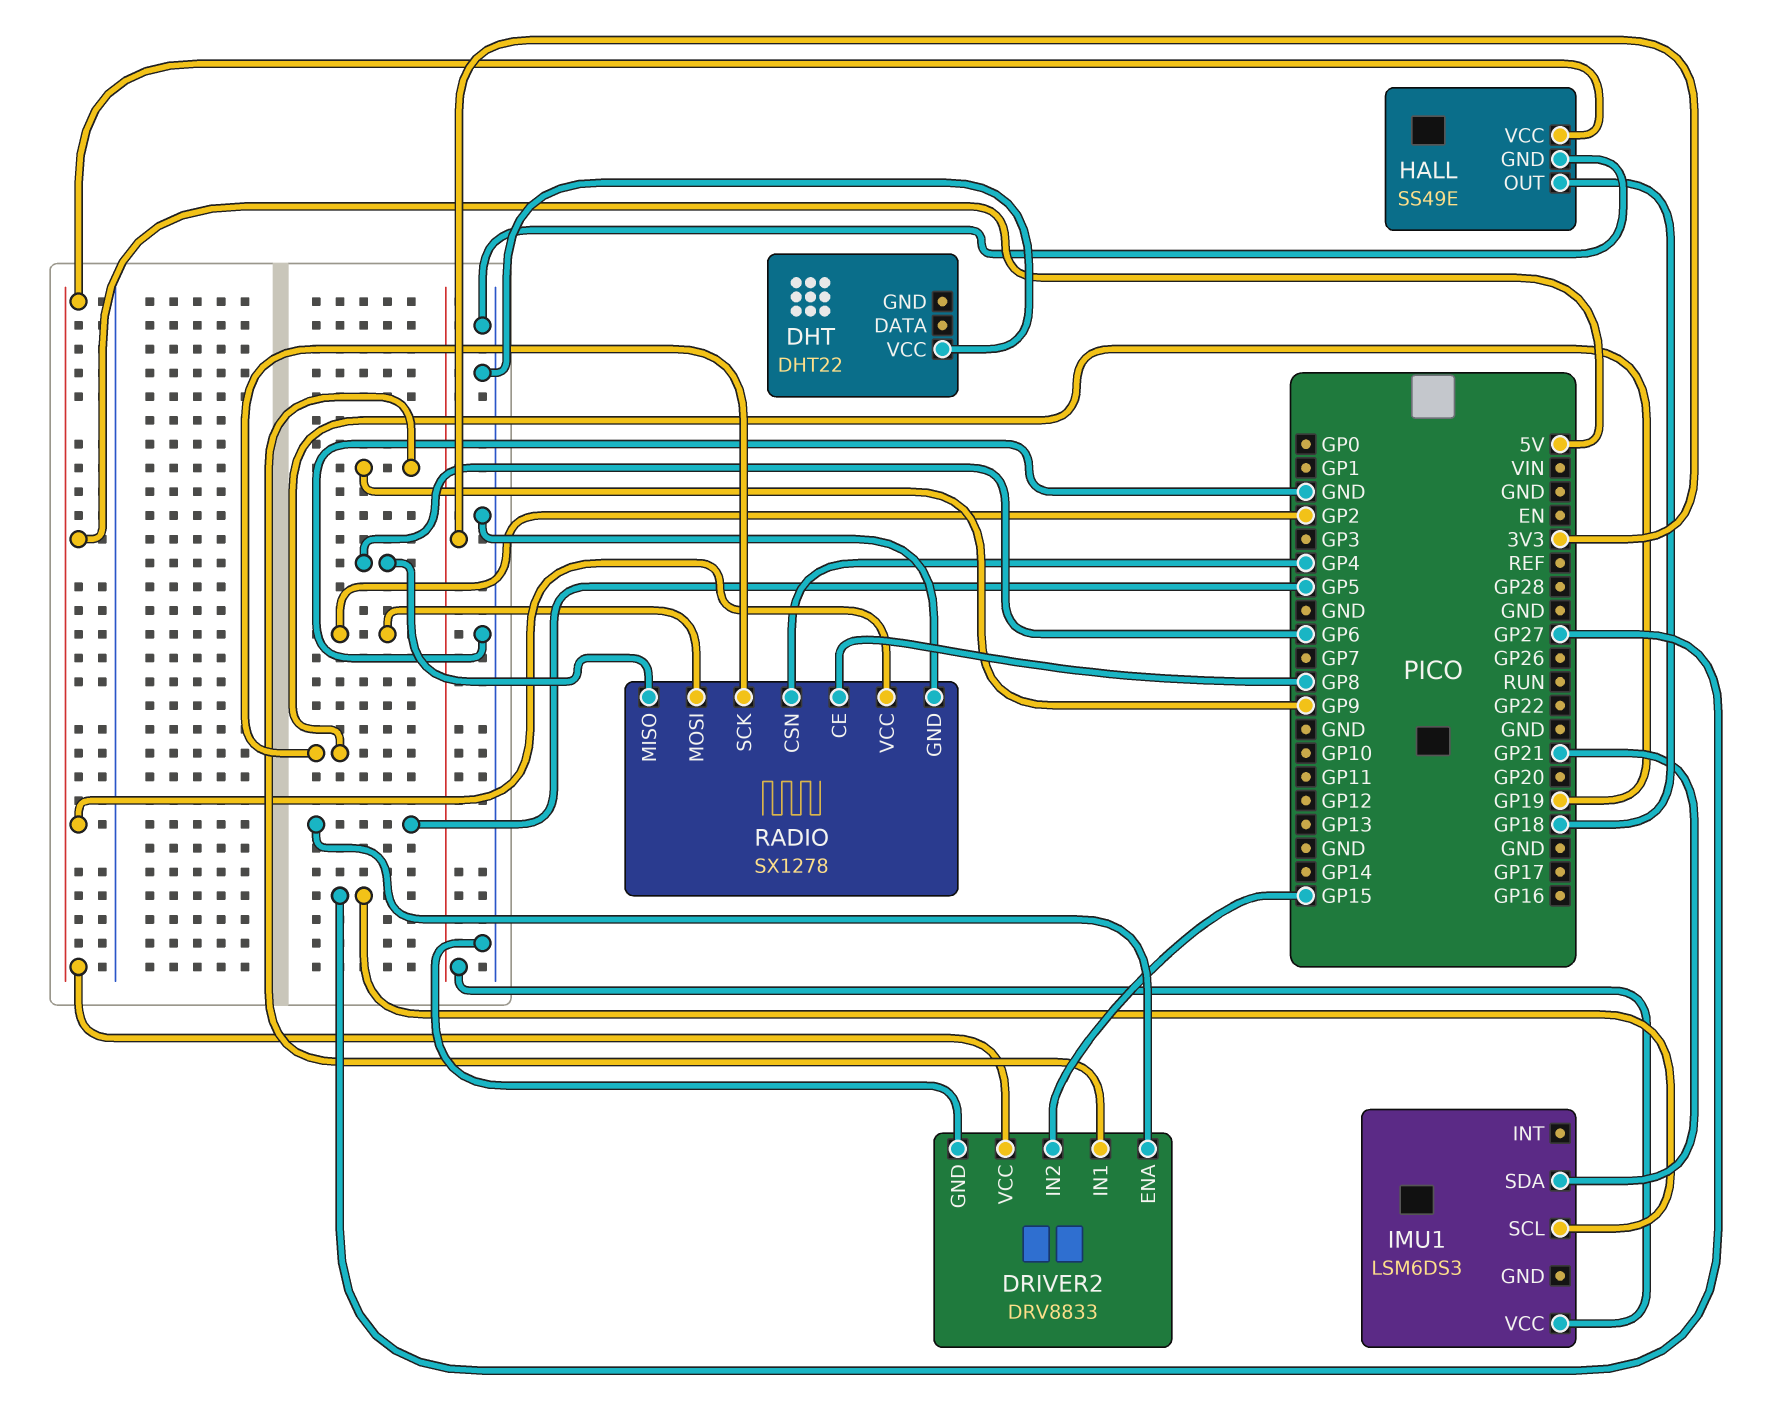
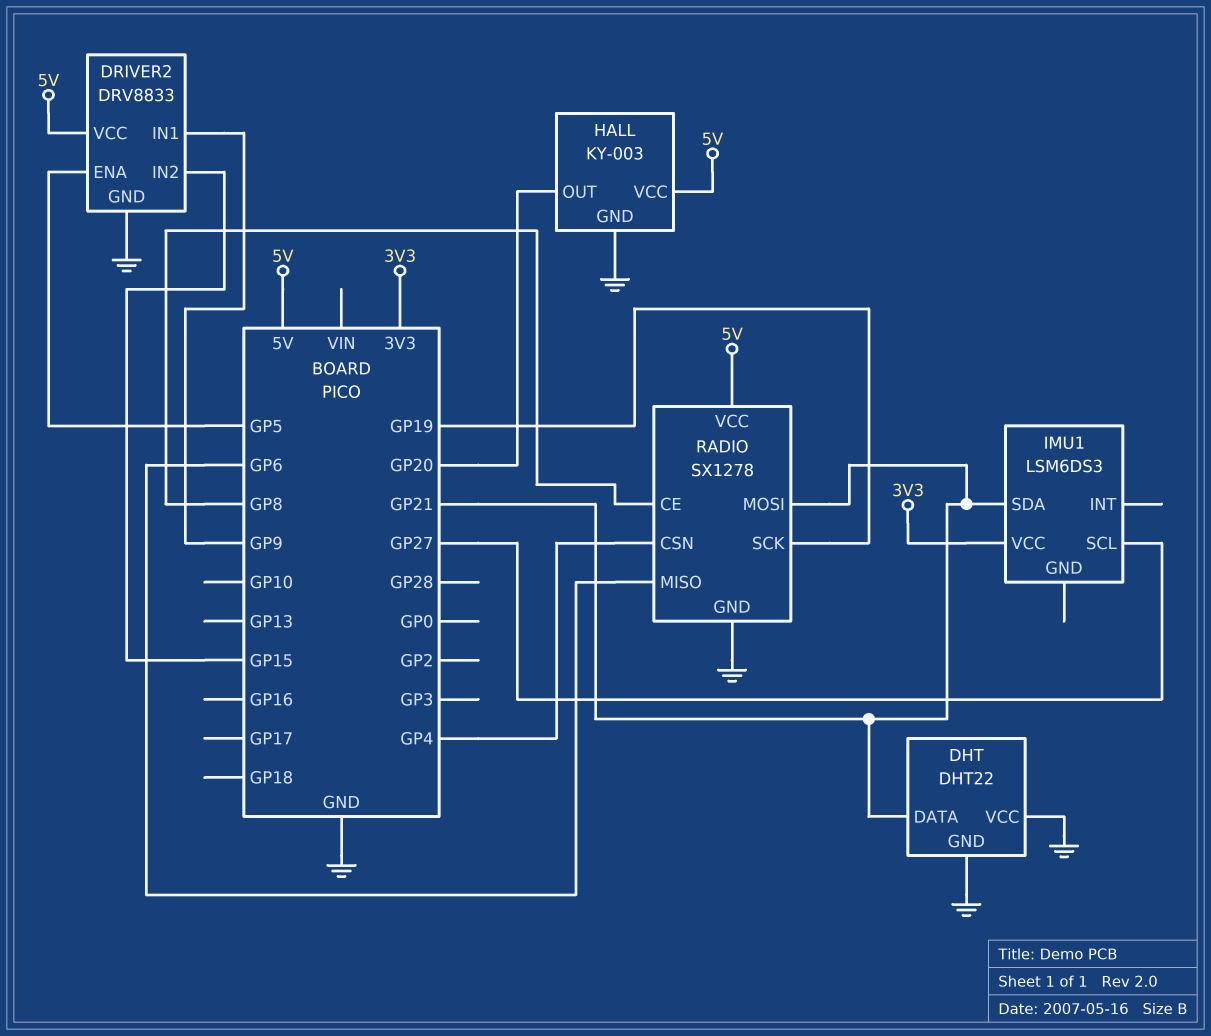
DHT pin DATA: none -> GP21
DHT pin GND: none -> GND
HALL: SS49E -> KY-003
HALL pin OUT: GP18 -> GP20
RADIO pin MOSI: GP2 -> GP21

